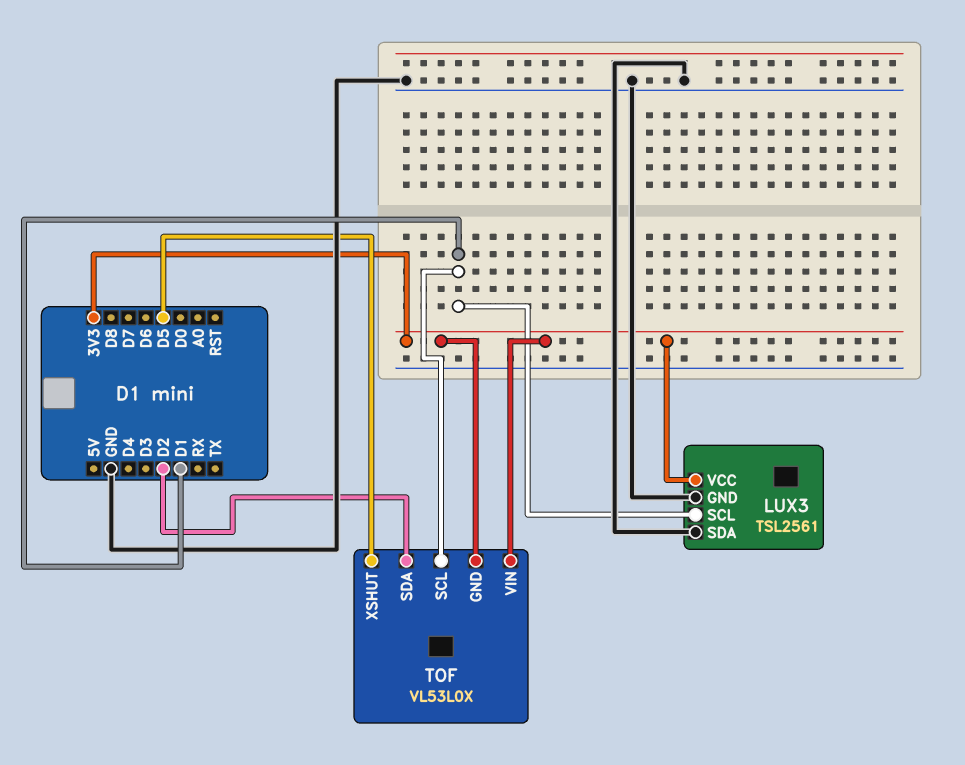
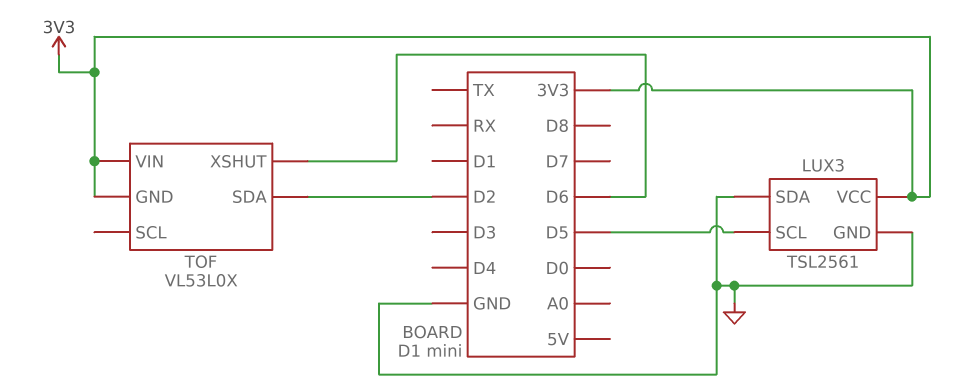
LUX3 pin SCL: D1 -> D5
TOF pin SCL: D1 -> none
TOF pin XSHUT: D5 -> D6

